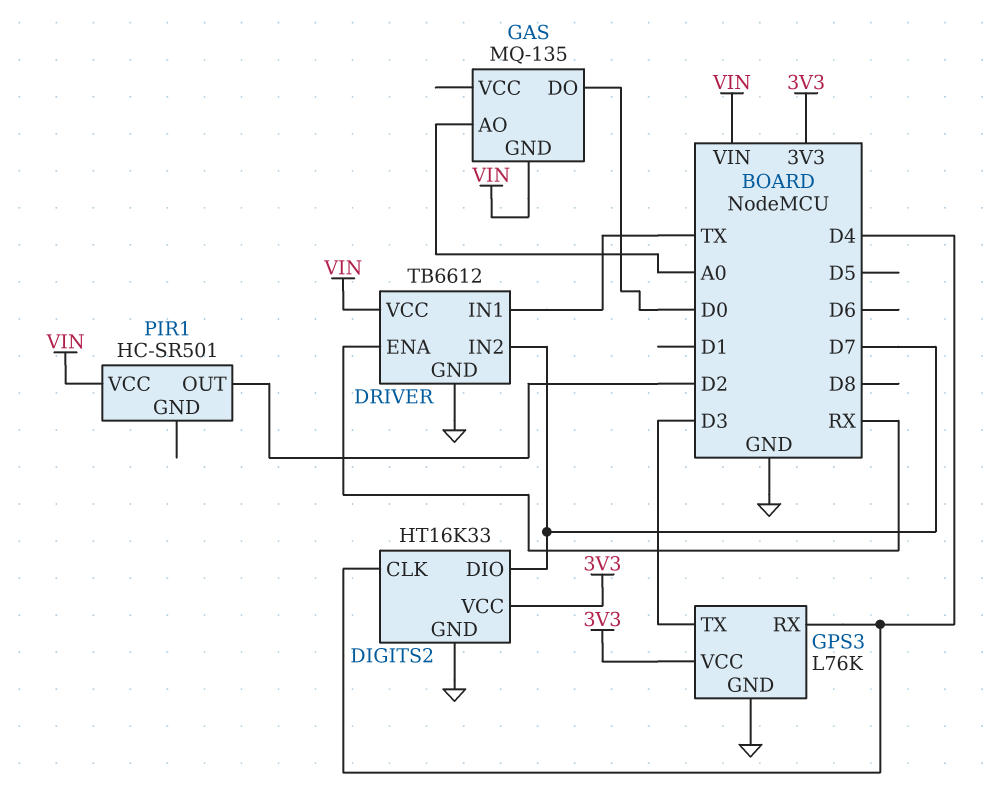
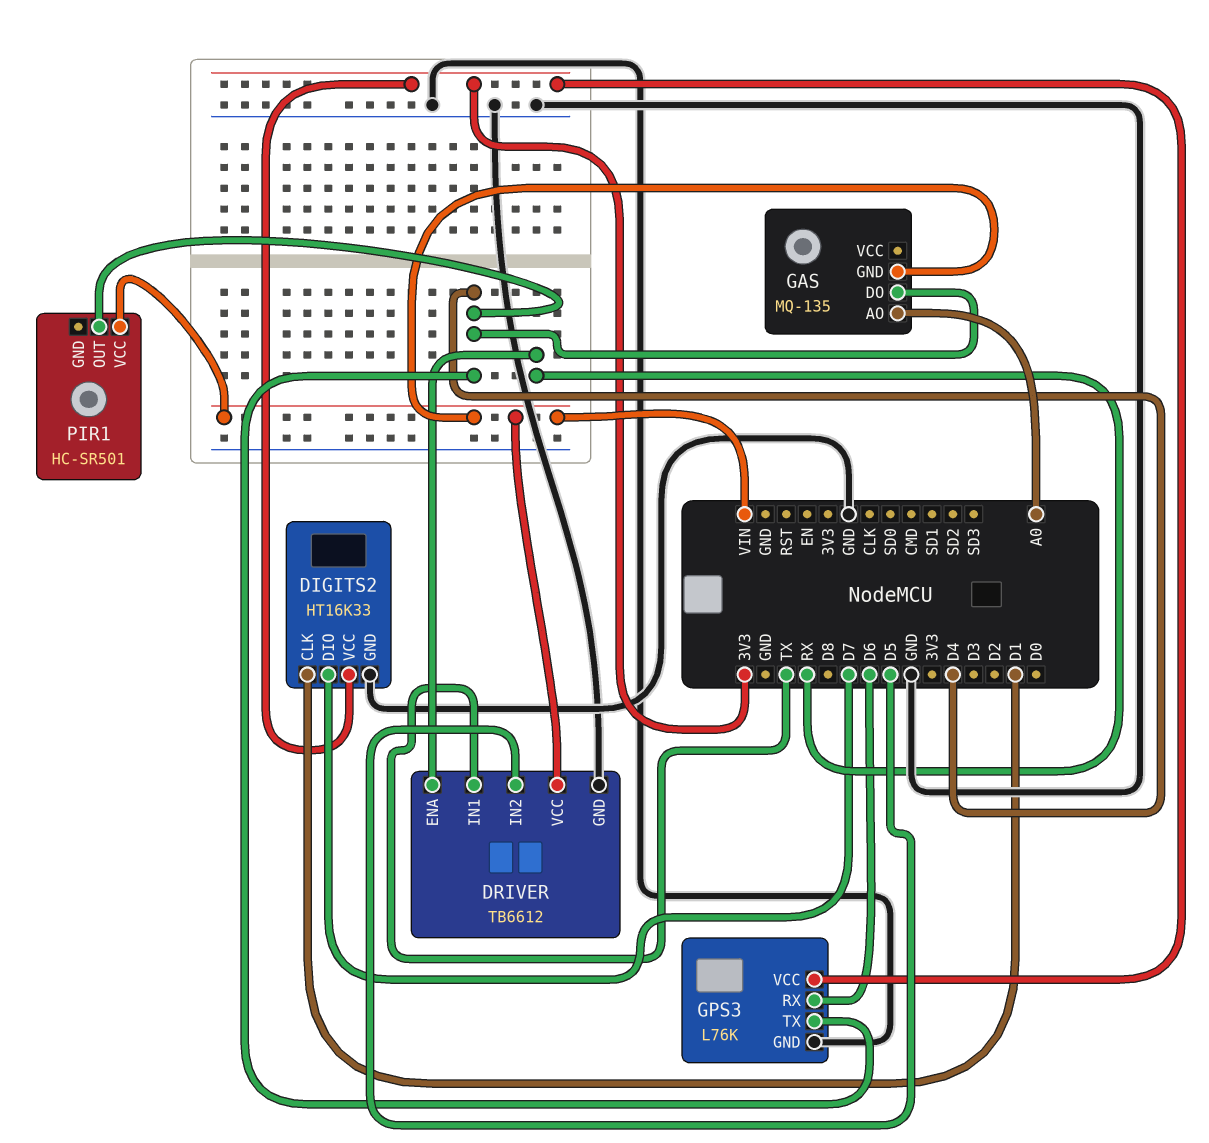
DIGITS2 pin CLK: D4 -> D1
DRIVER pin IN2: D7 -> D5
GAS pin DO: D0 -> D4
GPS3 pin RX: D4 -> D6
GPS3 pin TX: D3 -> D4
PIR1 pin OUT: D2 -> D4

